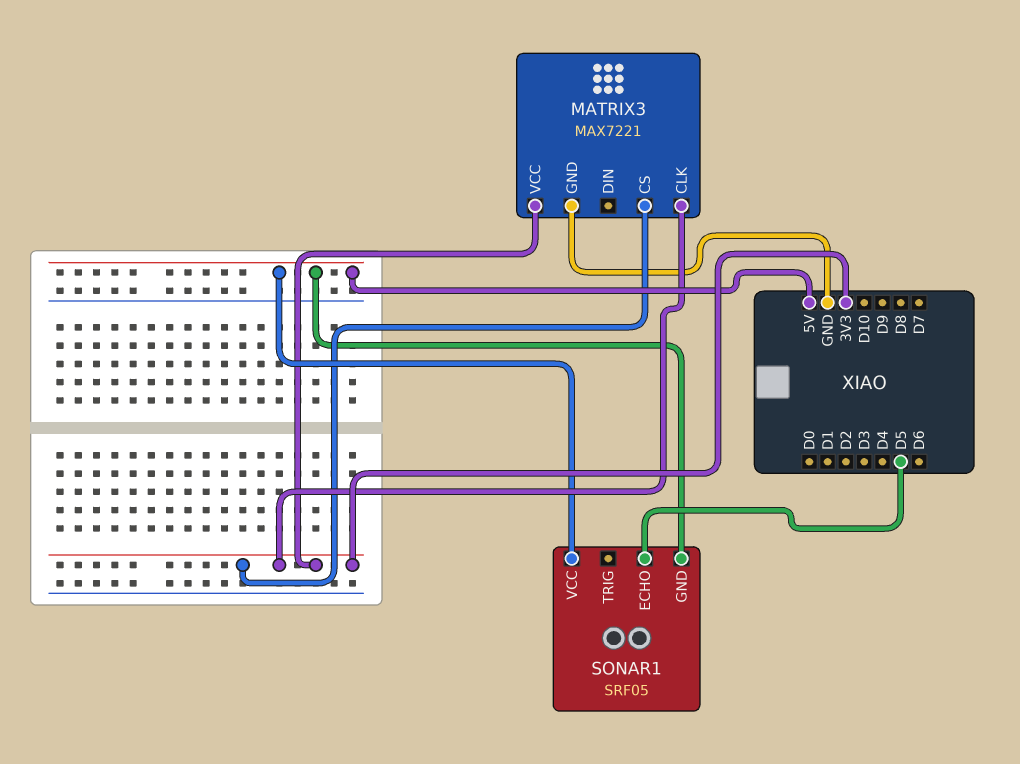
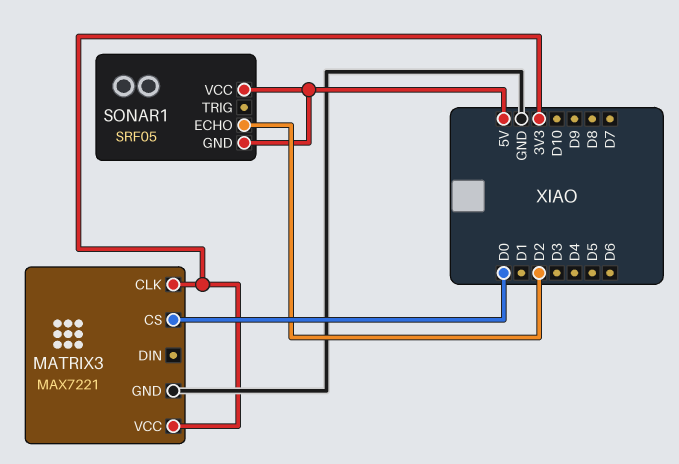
MATRIX3 pin CS: 3V3 -> D0
SONAR1 pin ECHO: D5 -> D2

